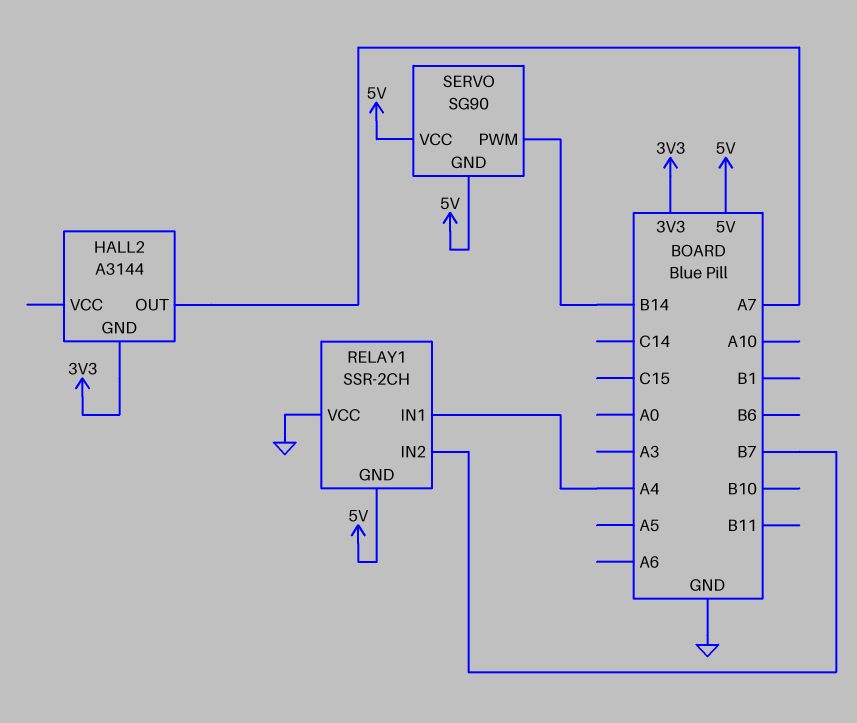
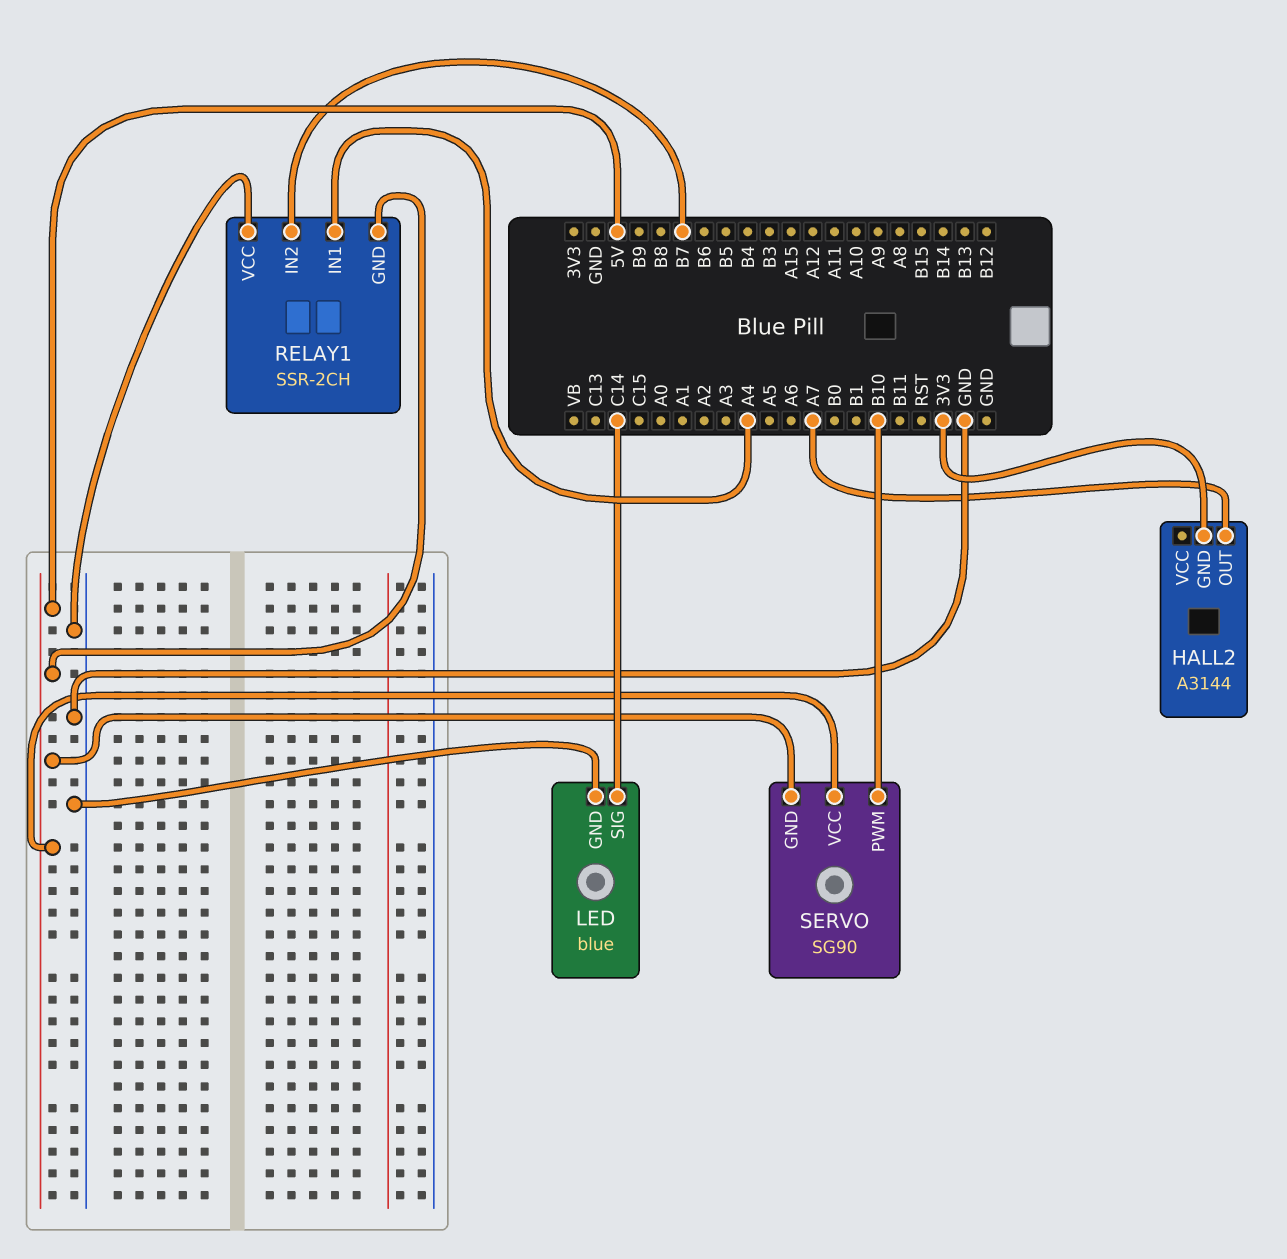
LED: none -> blue
LED pin GND: none -> GND
LED pin SIG: none -> C14
SERVO pin PWM: B14 -> B10

